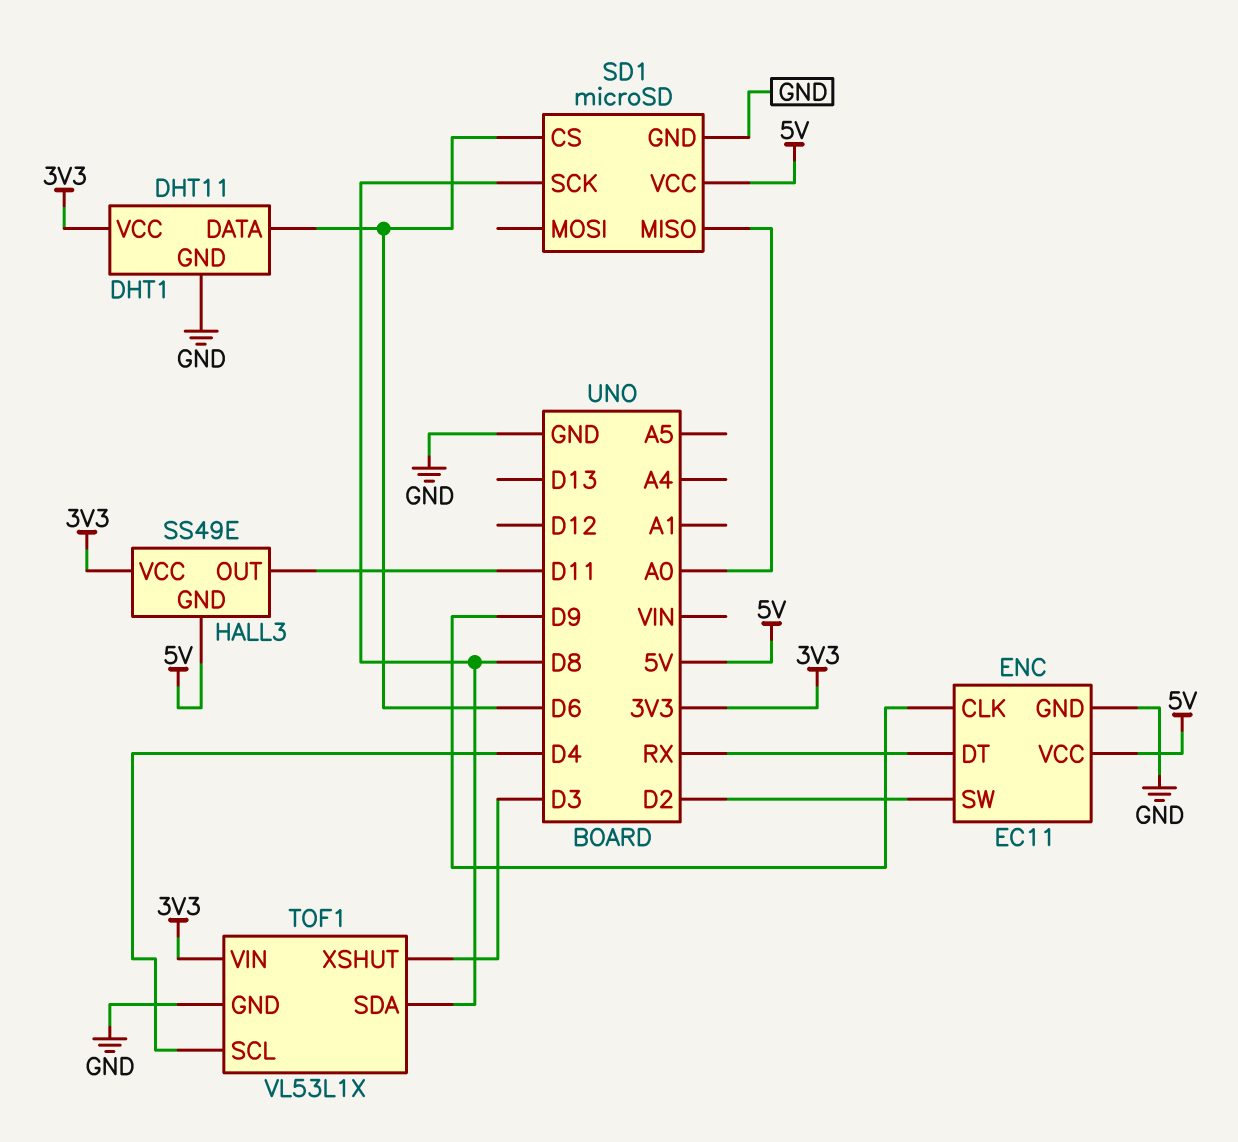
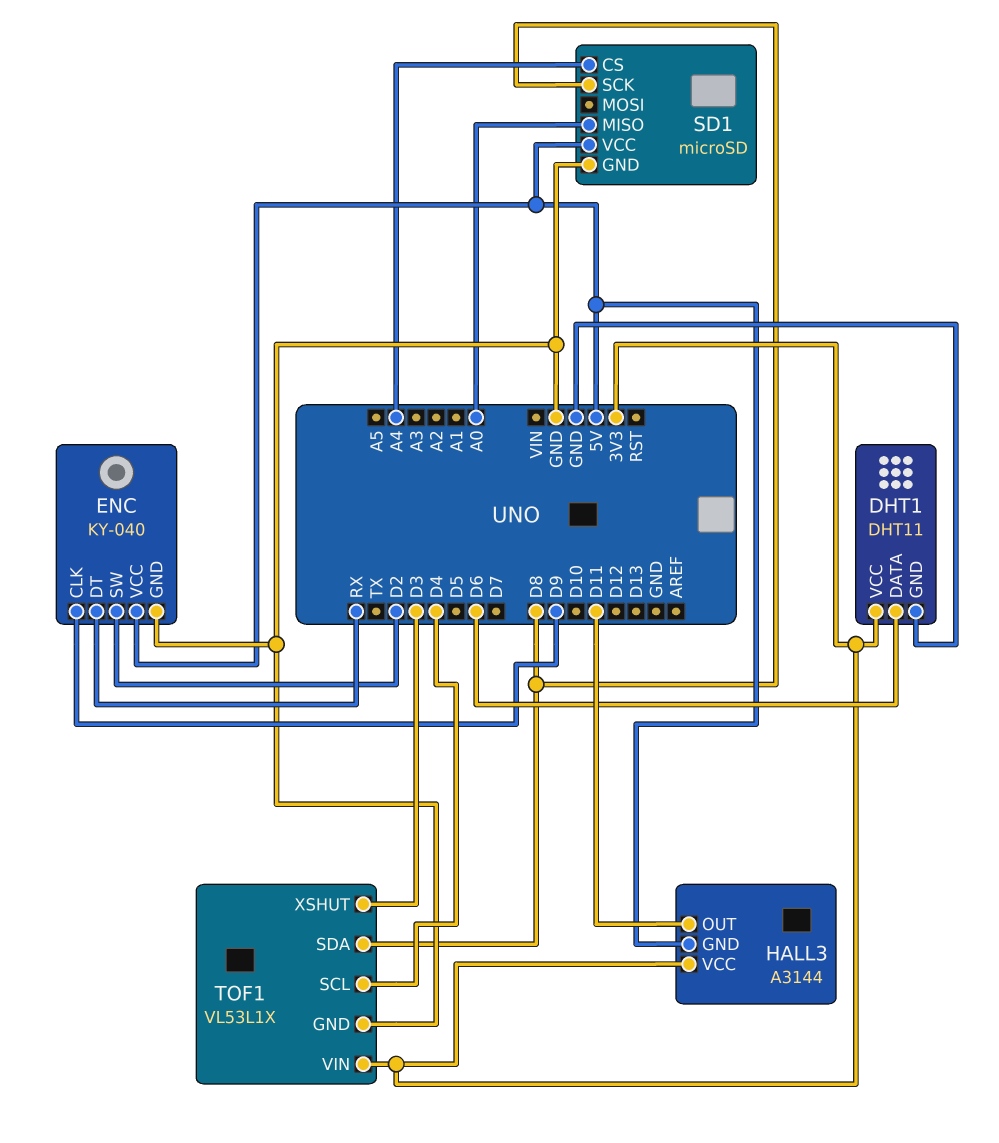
ENC: EC11 -> KY-040
HALL3: SS49E -> A3144
SD1 pin CS: D6 -> A4

